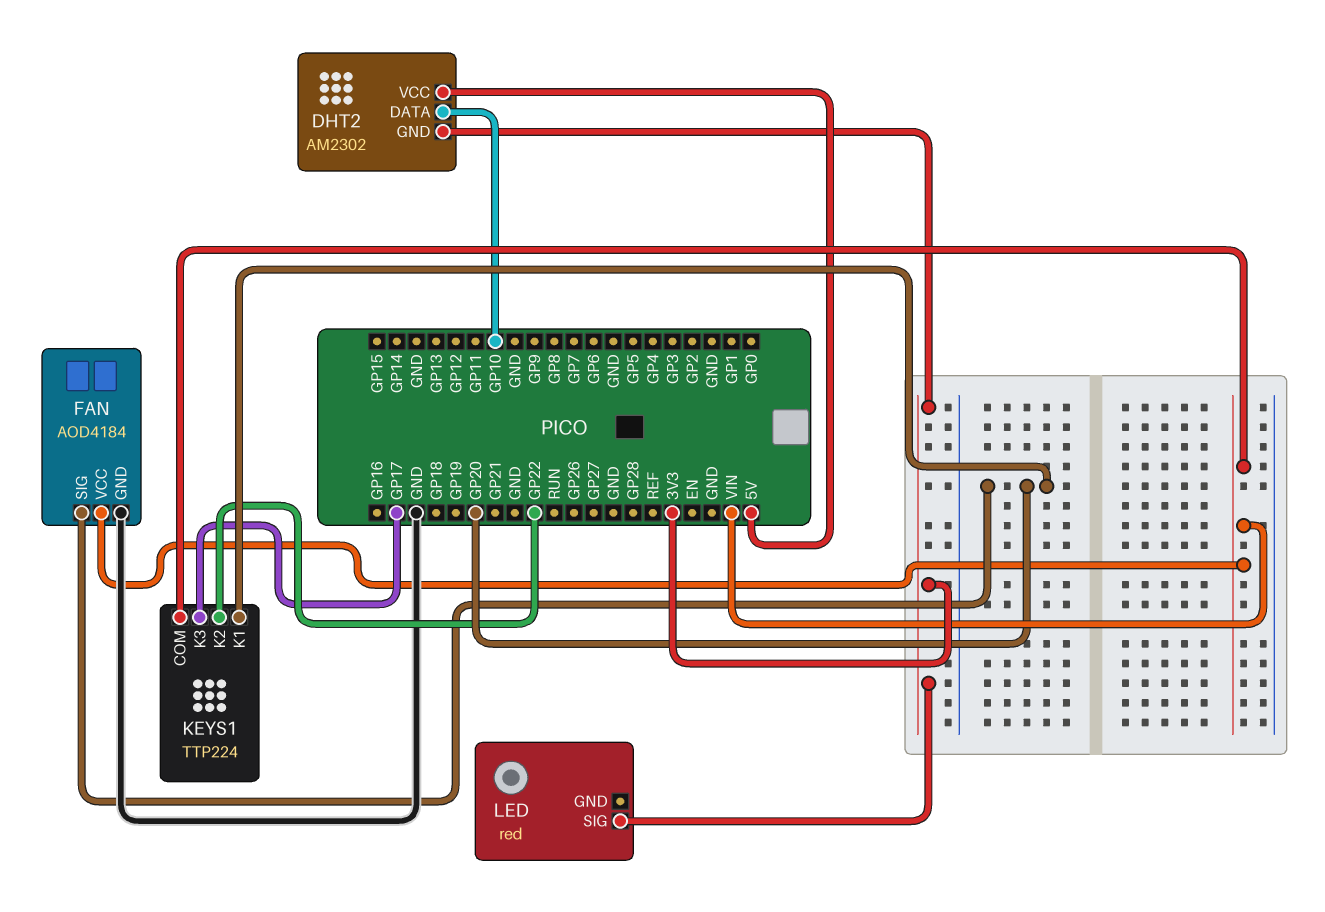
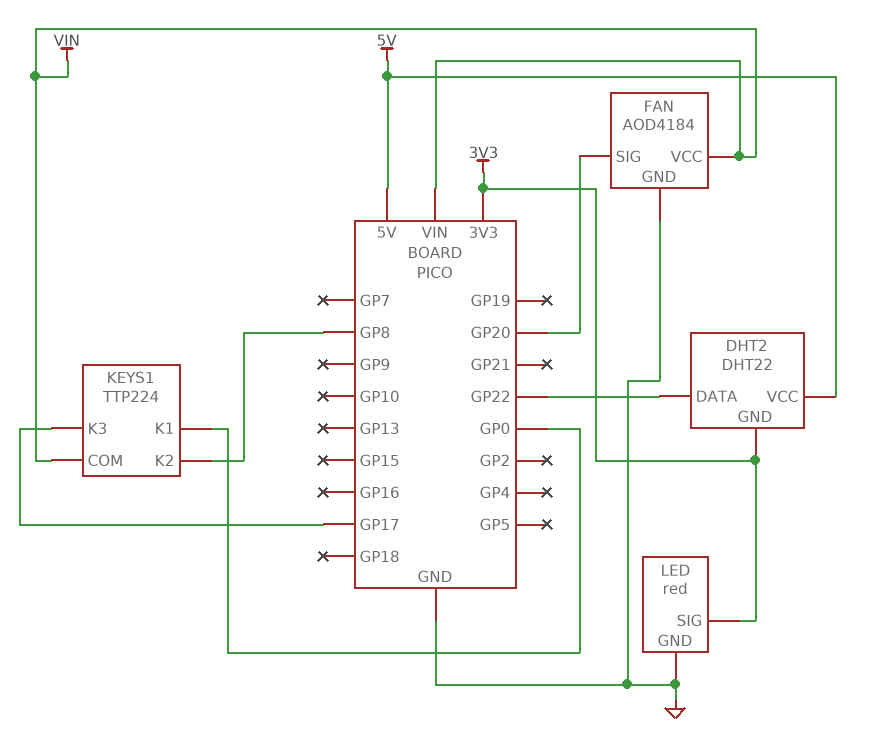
DHT2: AM2302 -> DHT22
DHT2 pin DATA: GP10 -> GP22
KEYS1 pin K1: GP20 -> GP0
KEYS1 pin K2: GP22 -> GP8
LED pin GND: none -> GND

